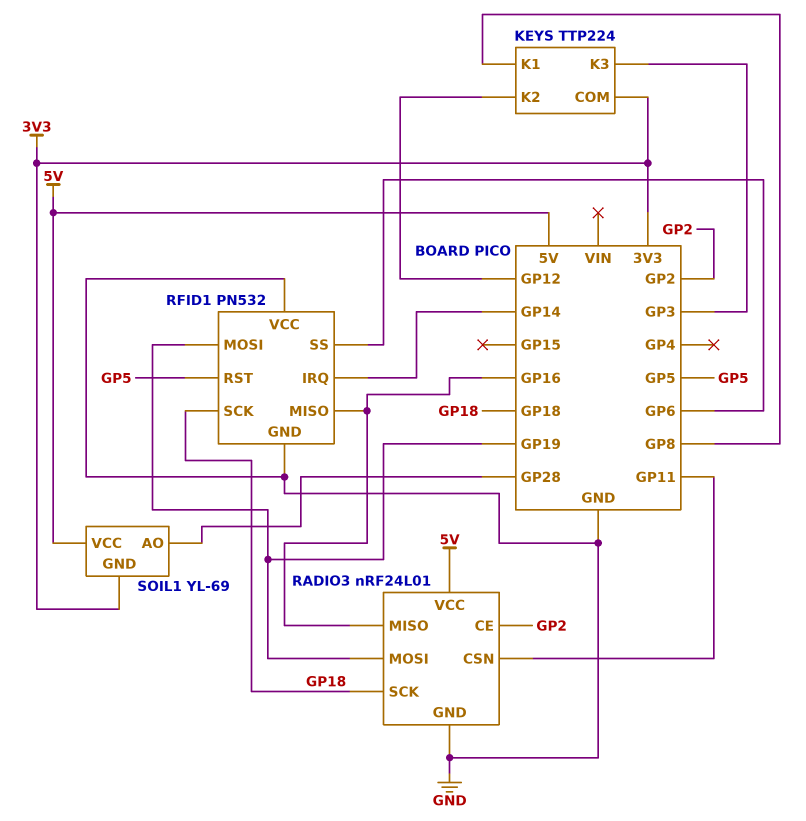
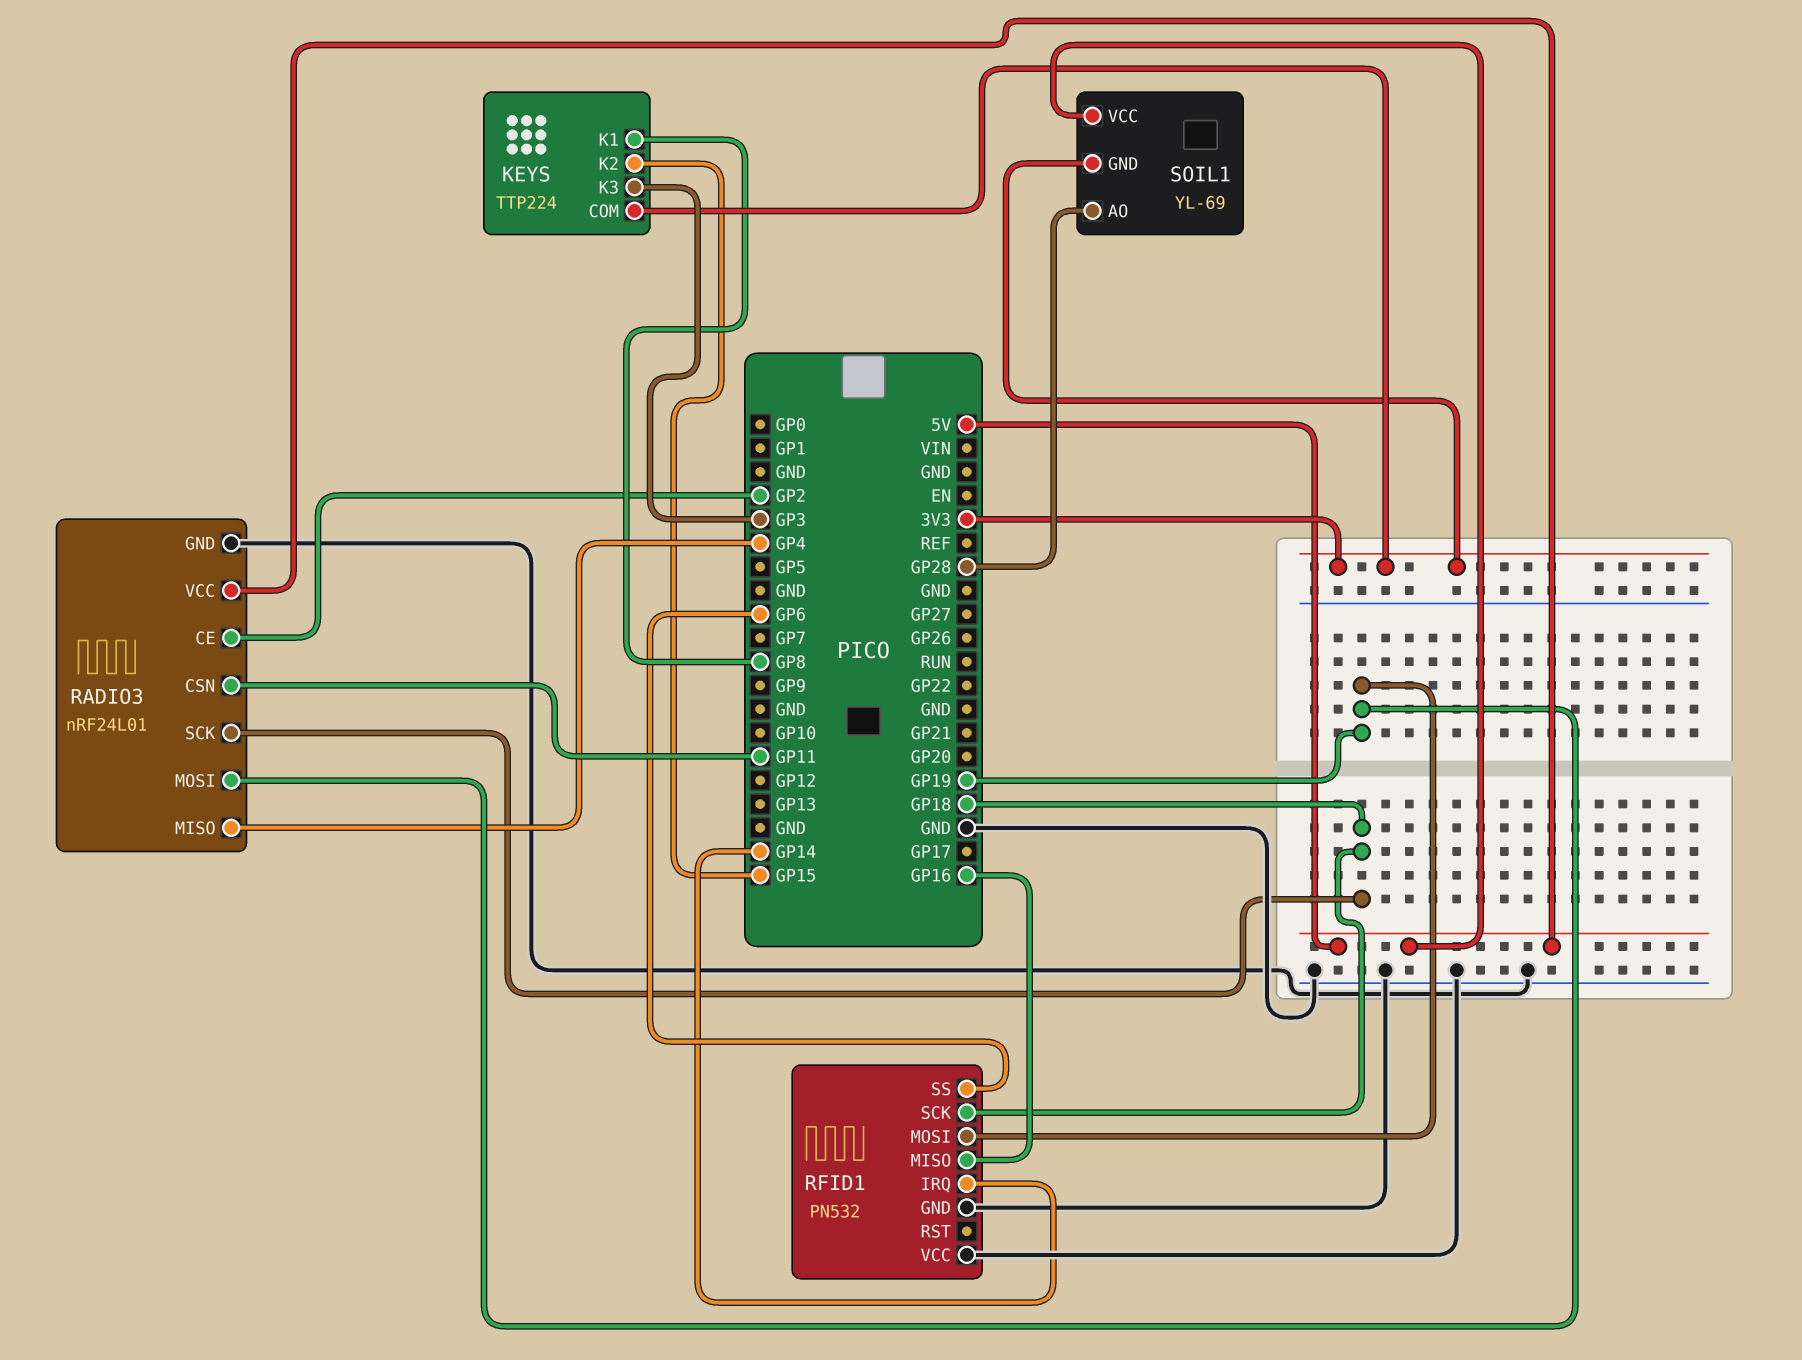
KEYS pin K2: GP12 -> GP15
RADIO3 pin MISO: GP16 -> GP4
RFID1 pin RST: GP5 -> none

